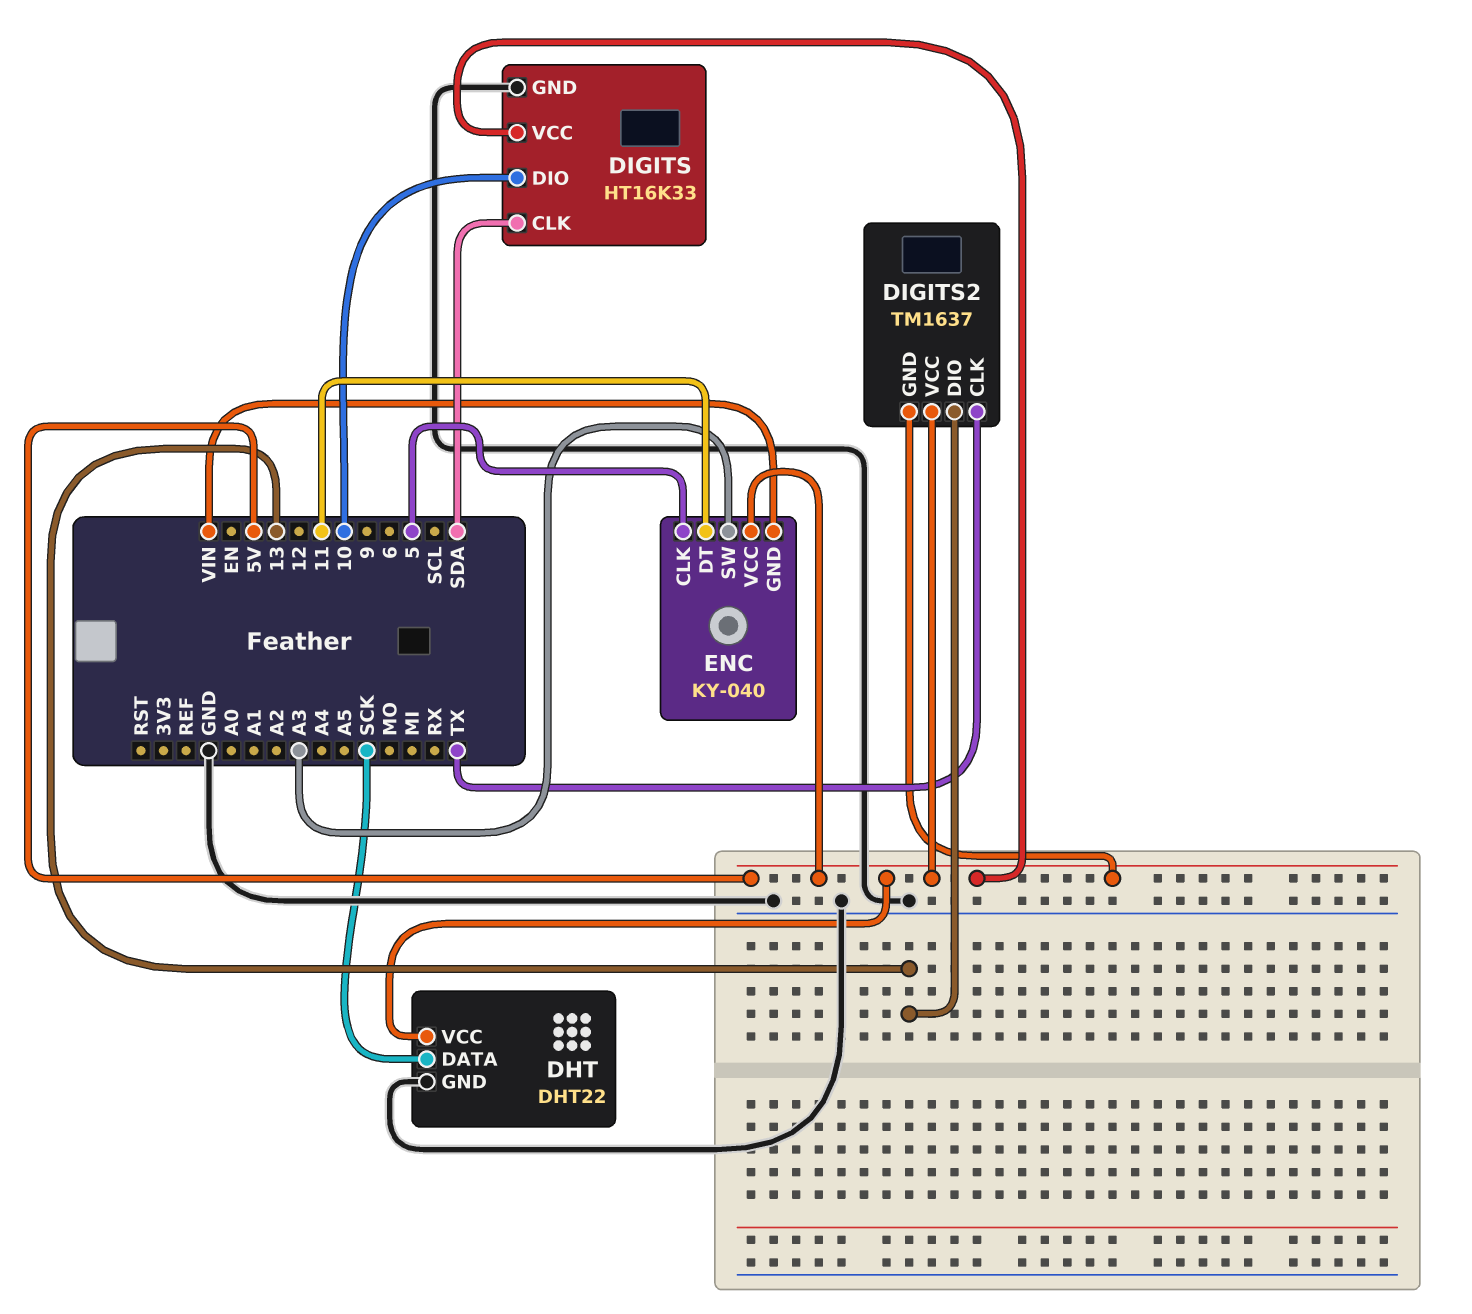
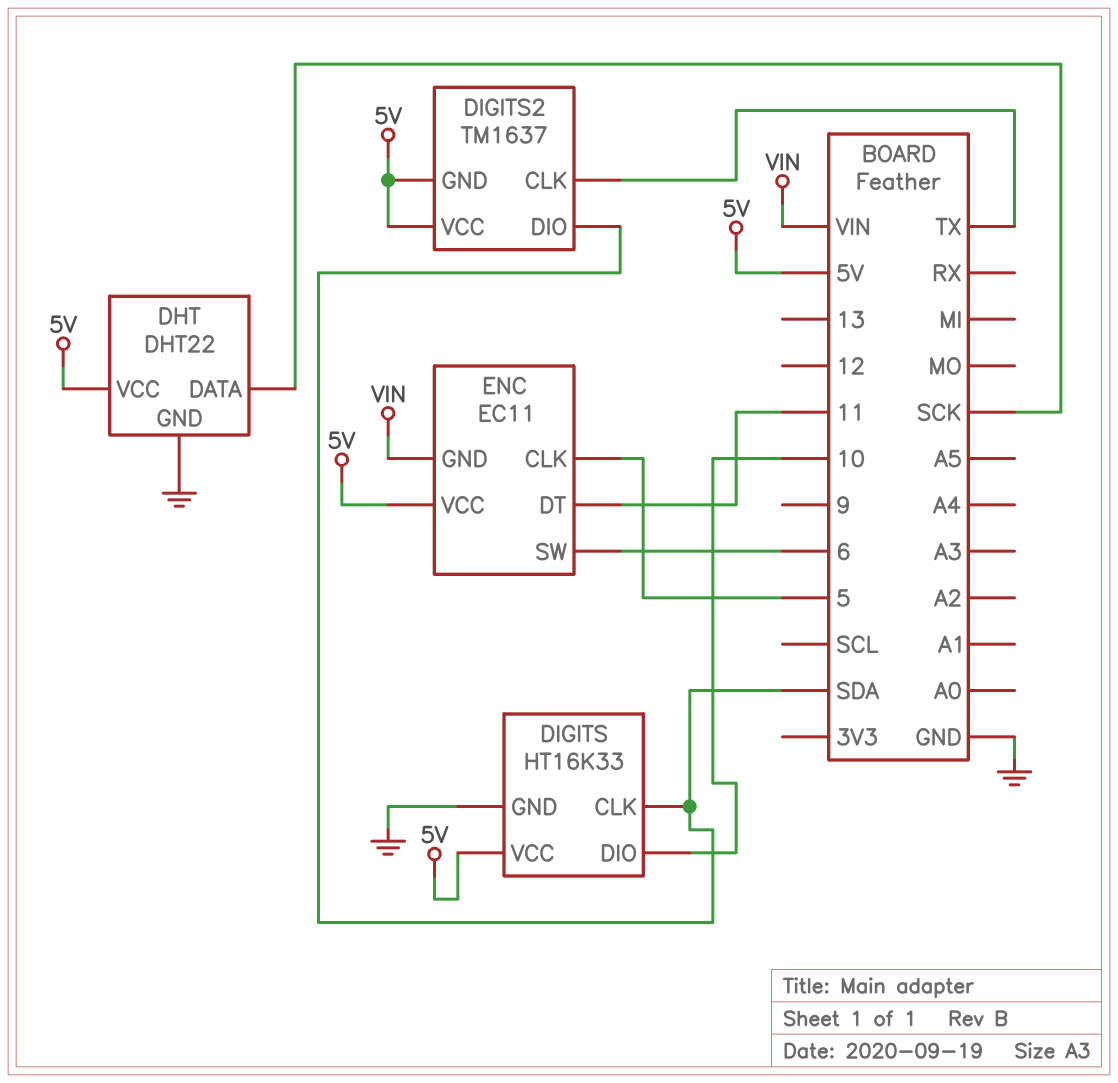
DIGITS2 pin DIO: 13 -> SDA
ENC: KY-040 -> EC11
ENC pin SW: A3 -> 6

